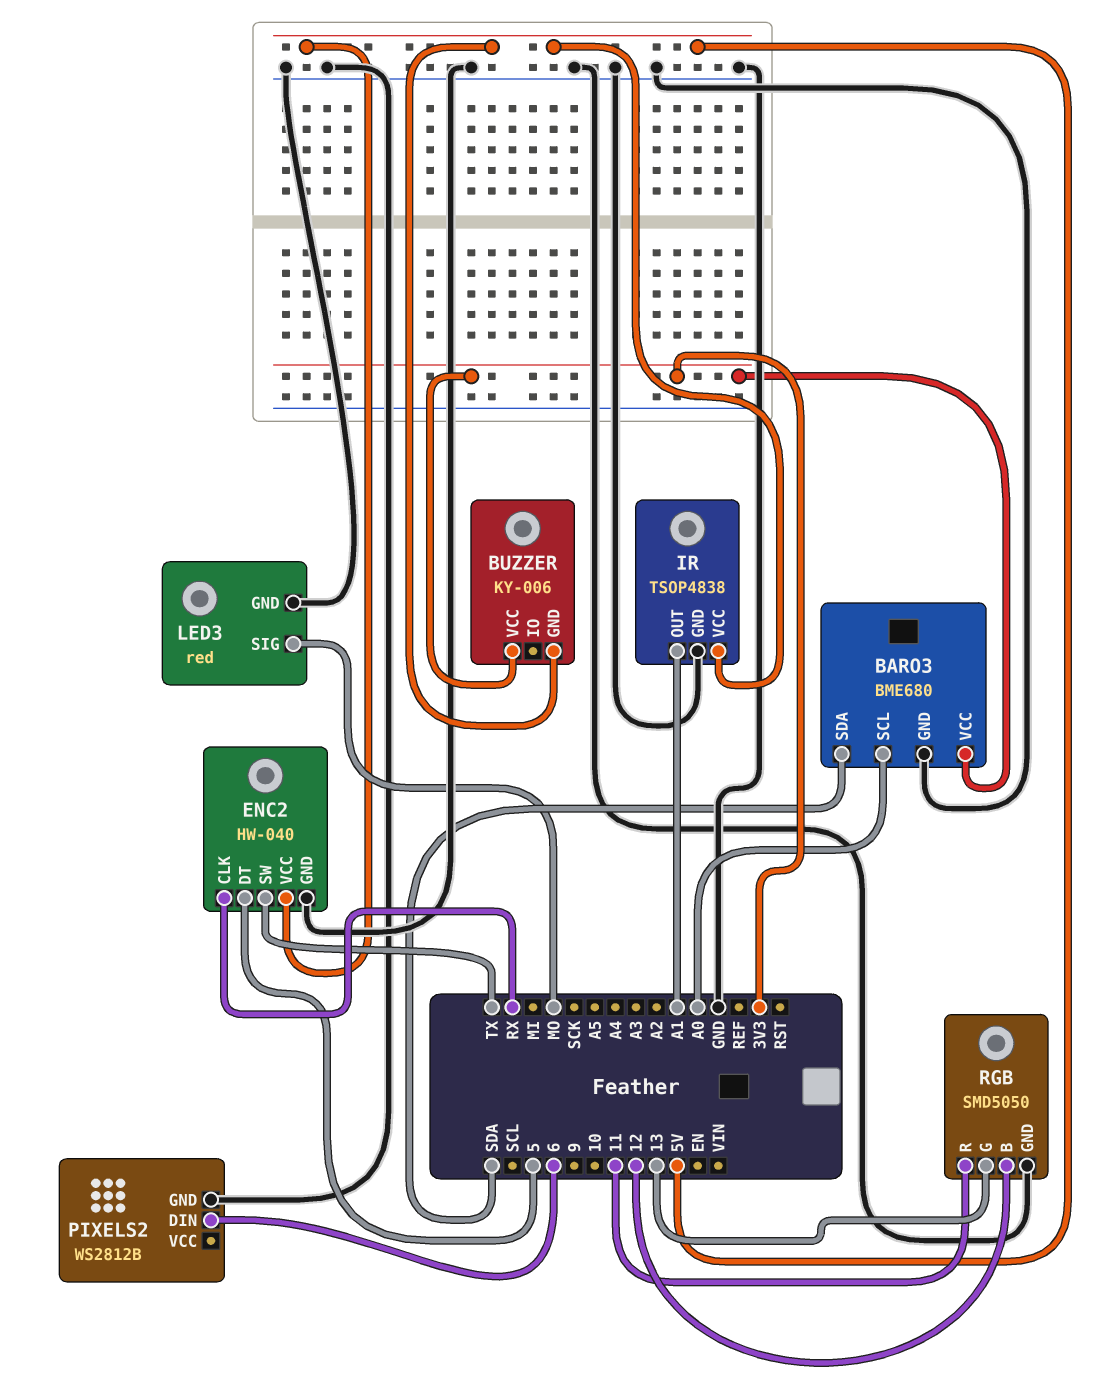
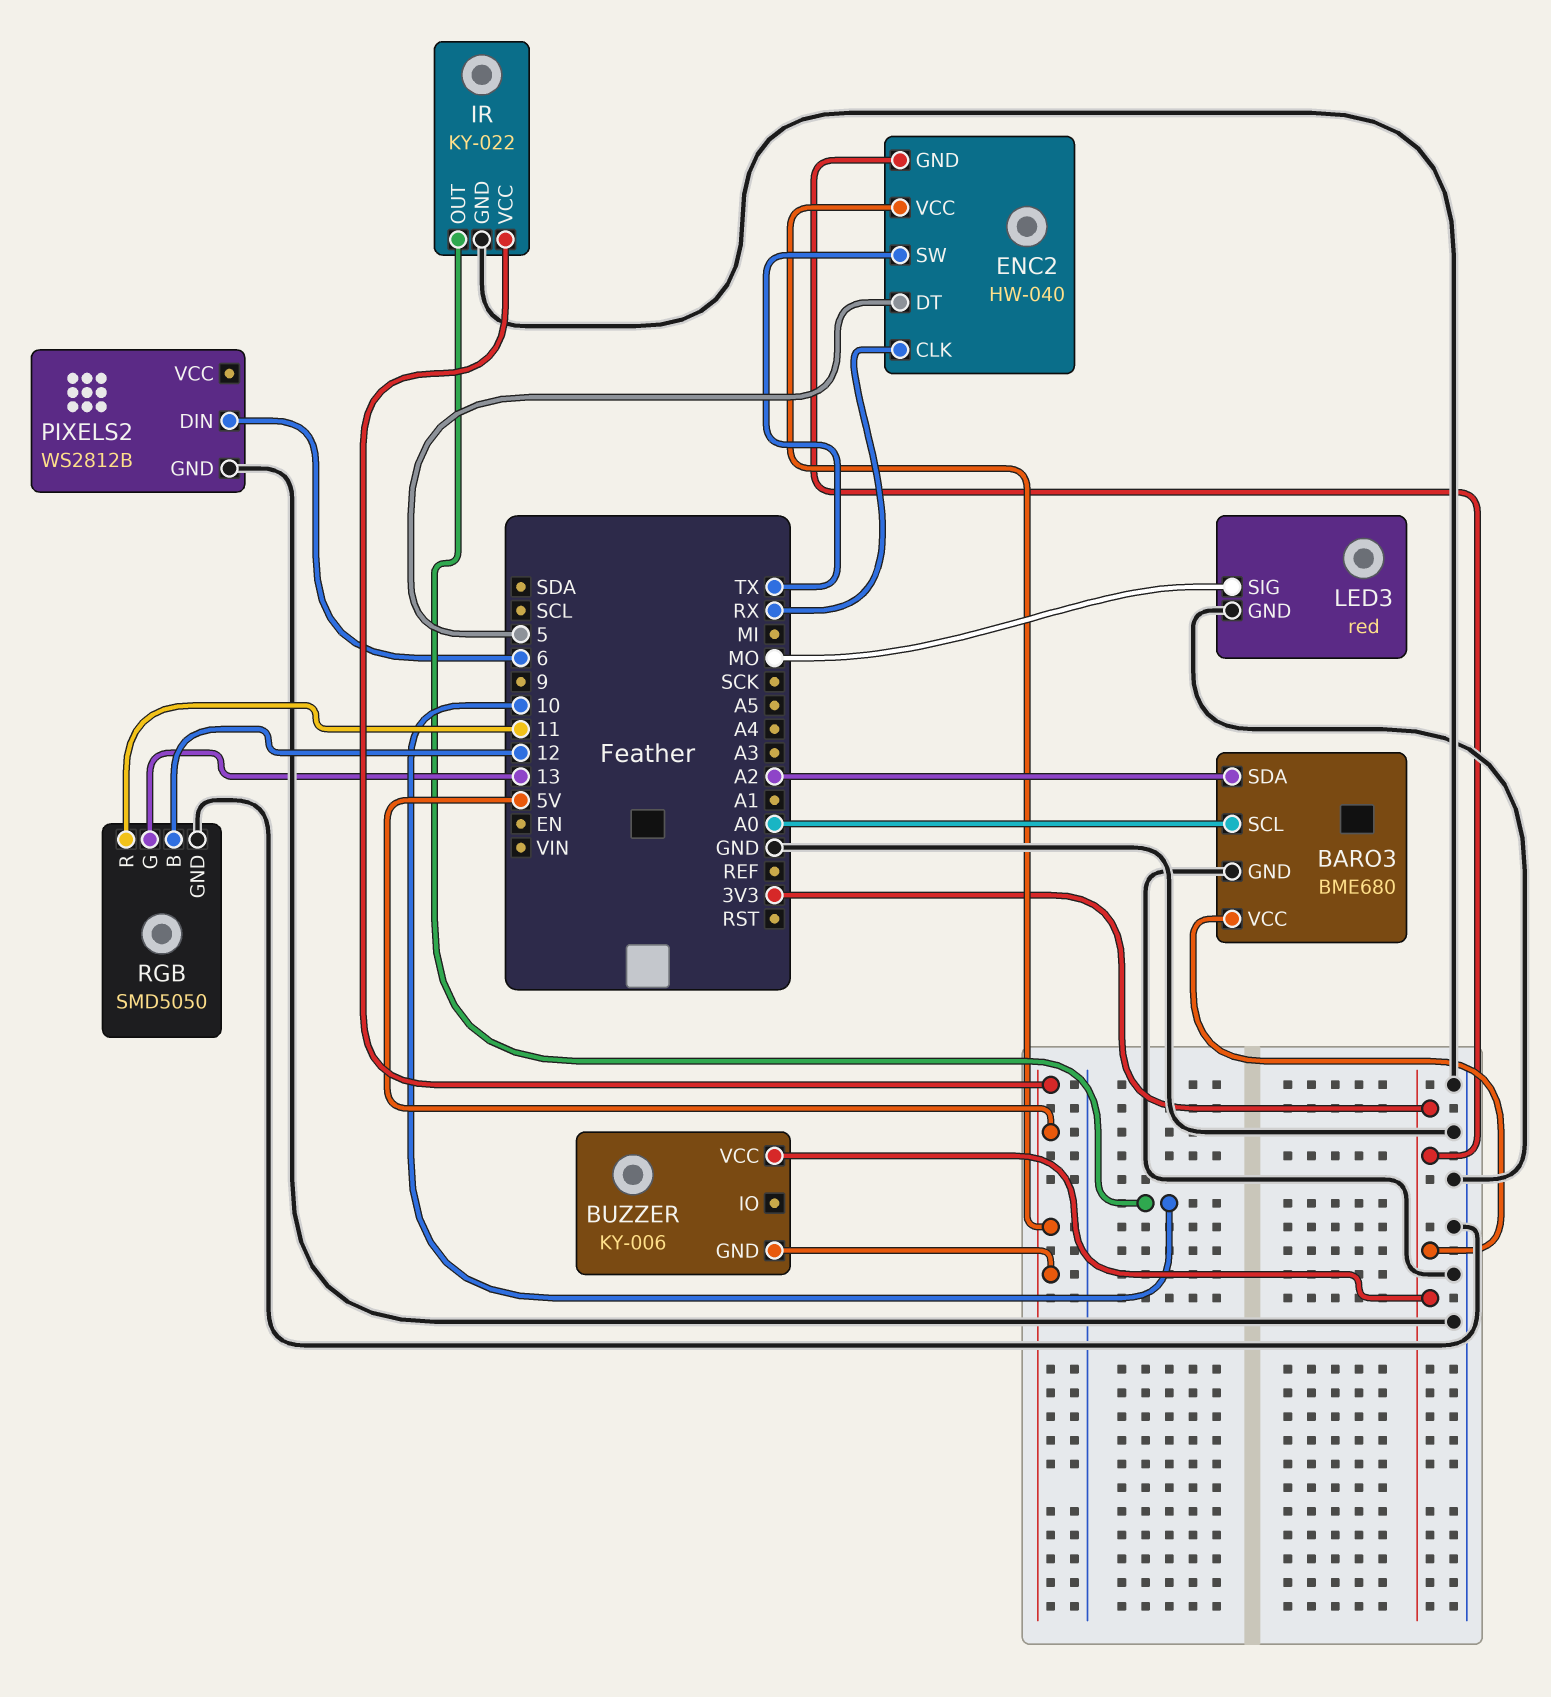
BARO3 pin SDA: SDA -> A2
ENC2 pin GND: GND -> 3V3
IR: TSOP4838 -> KY-022
IR pin OUT: A1 -> 10

